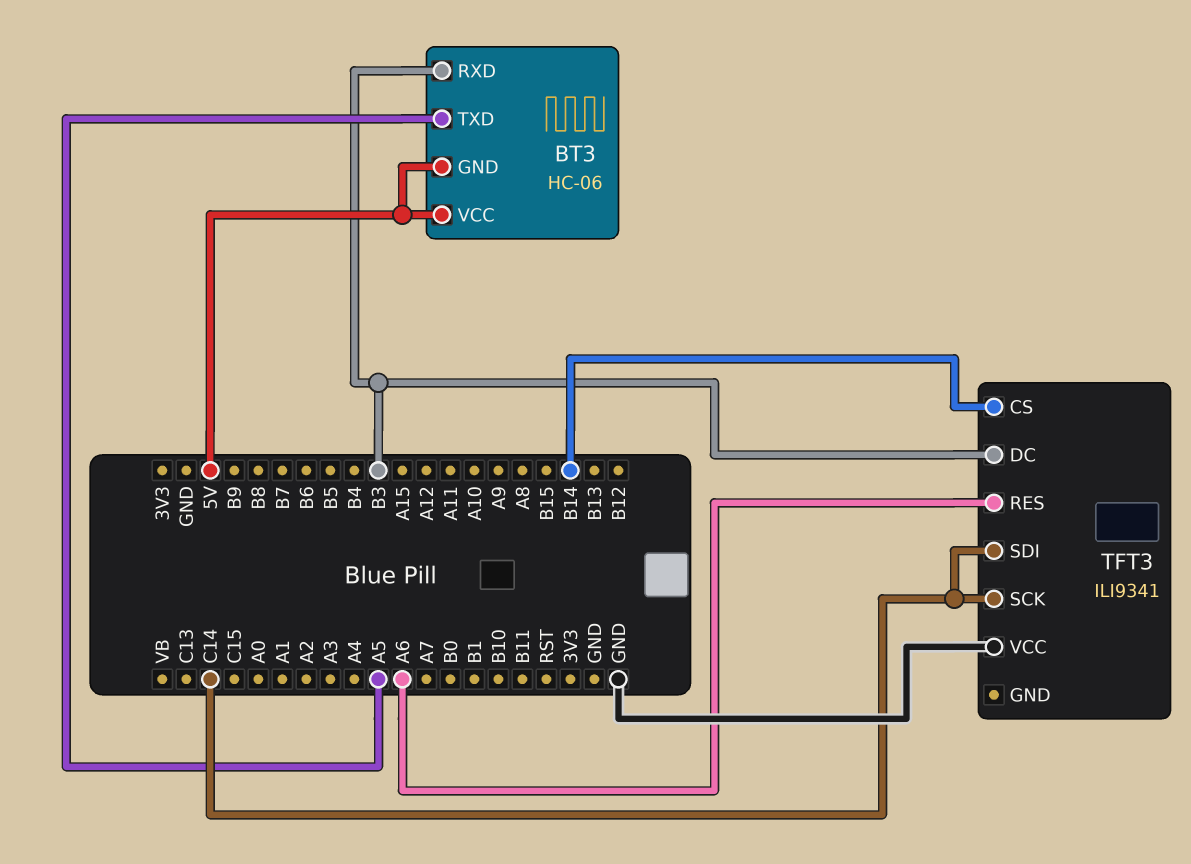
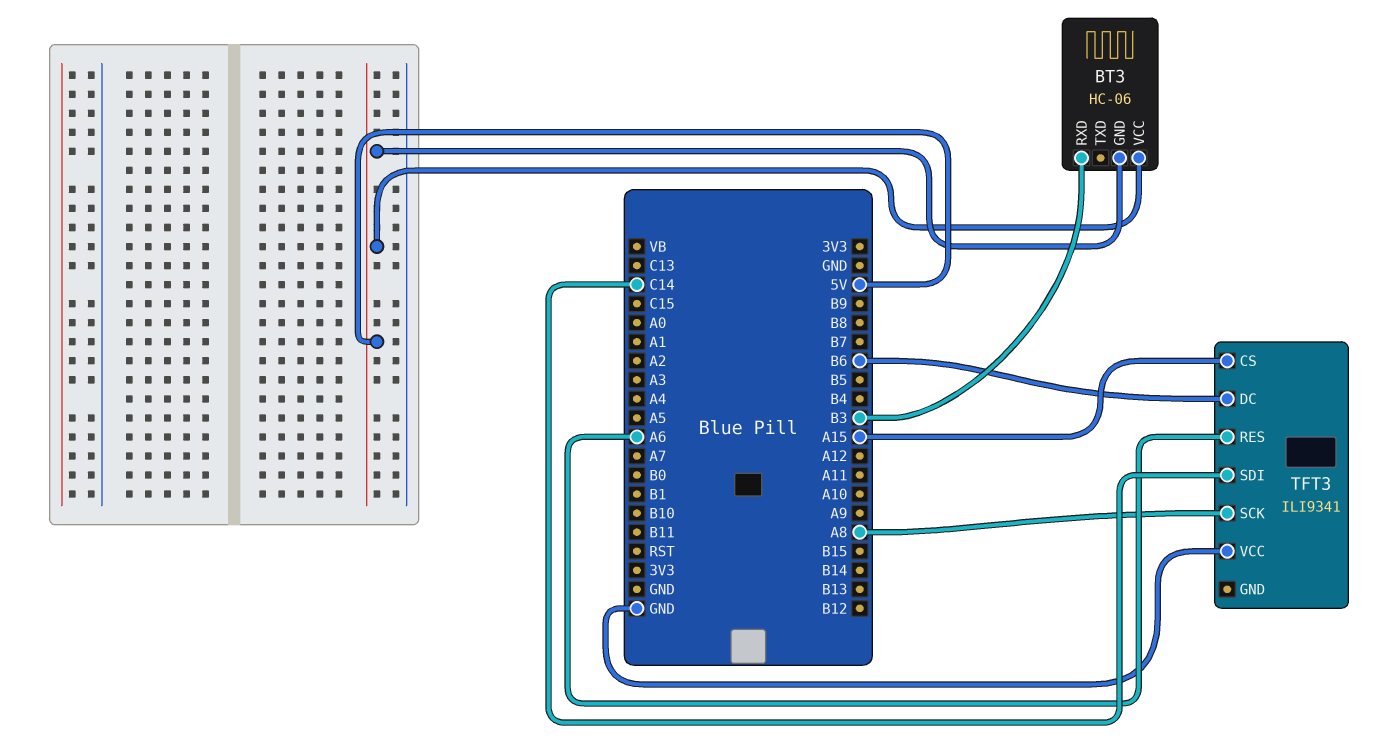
BT3 pin TXD: A5 -> none
TFT3 pin CS: B14 -> A15
TFT3 pin DC: B3 -> B6
TFT3 pin SCK: C14 -> A8

